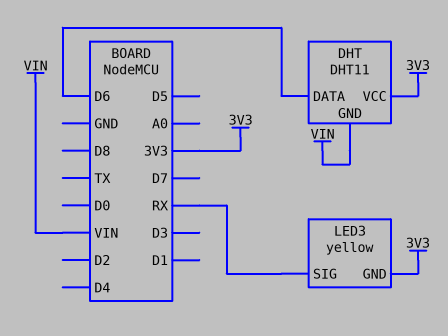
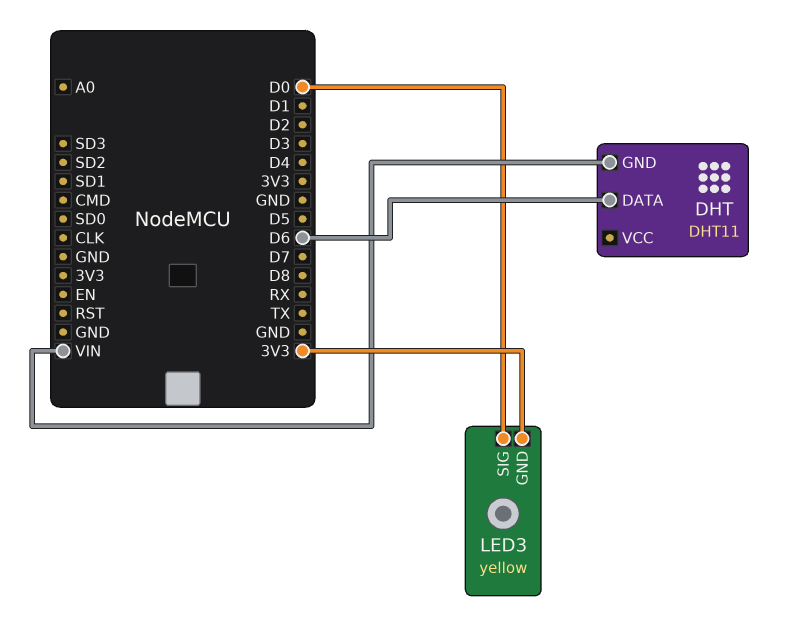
DHT pin VCC: 3V3 -> none
LED3 pin SIG: RX -> D0

